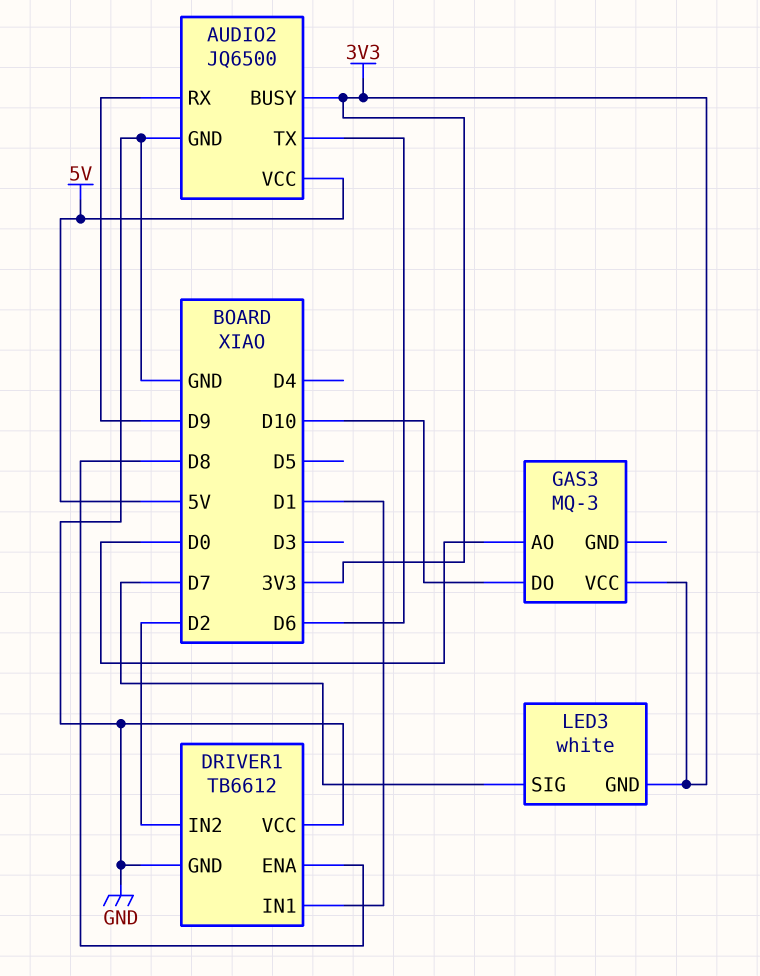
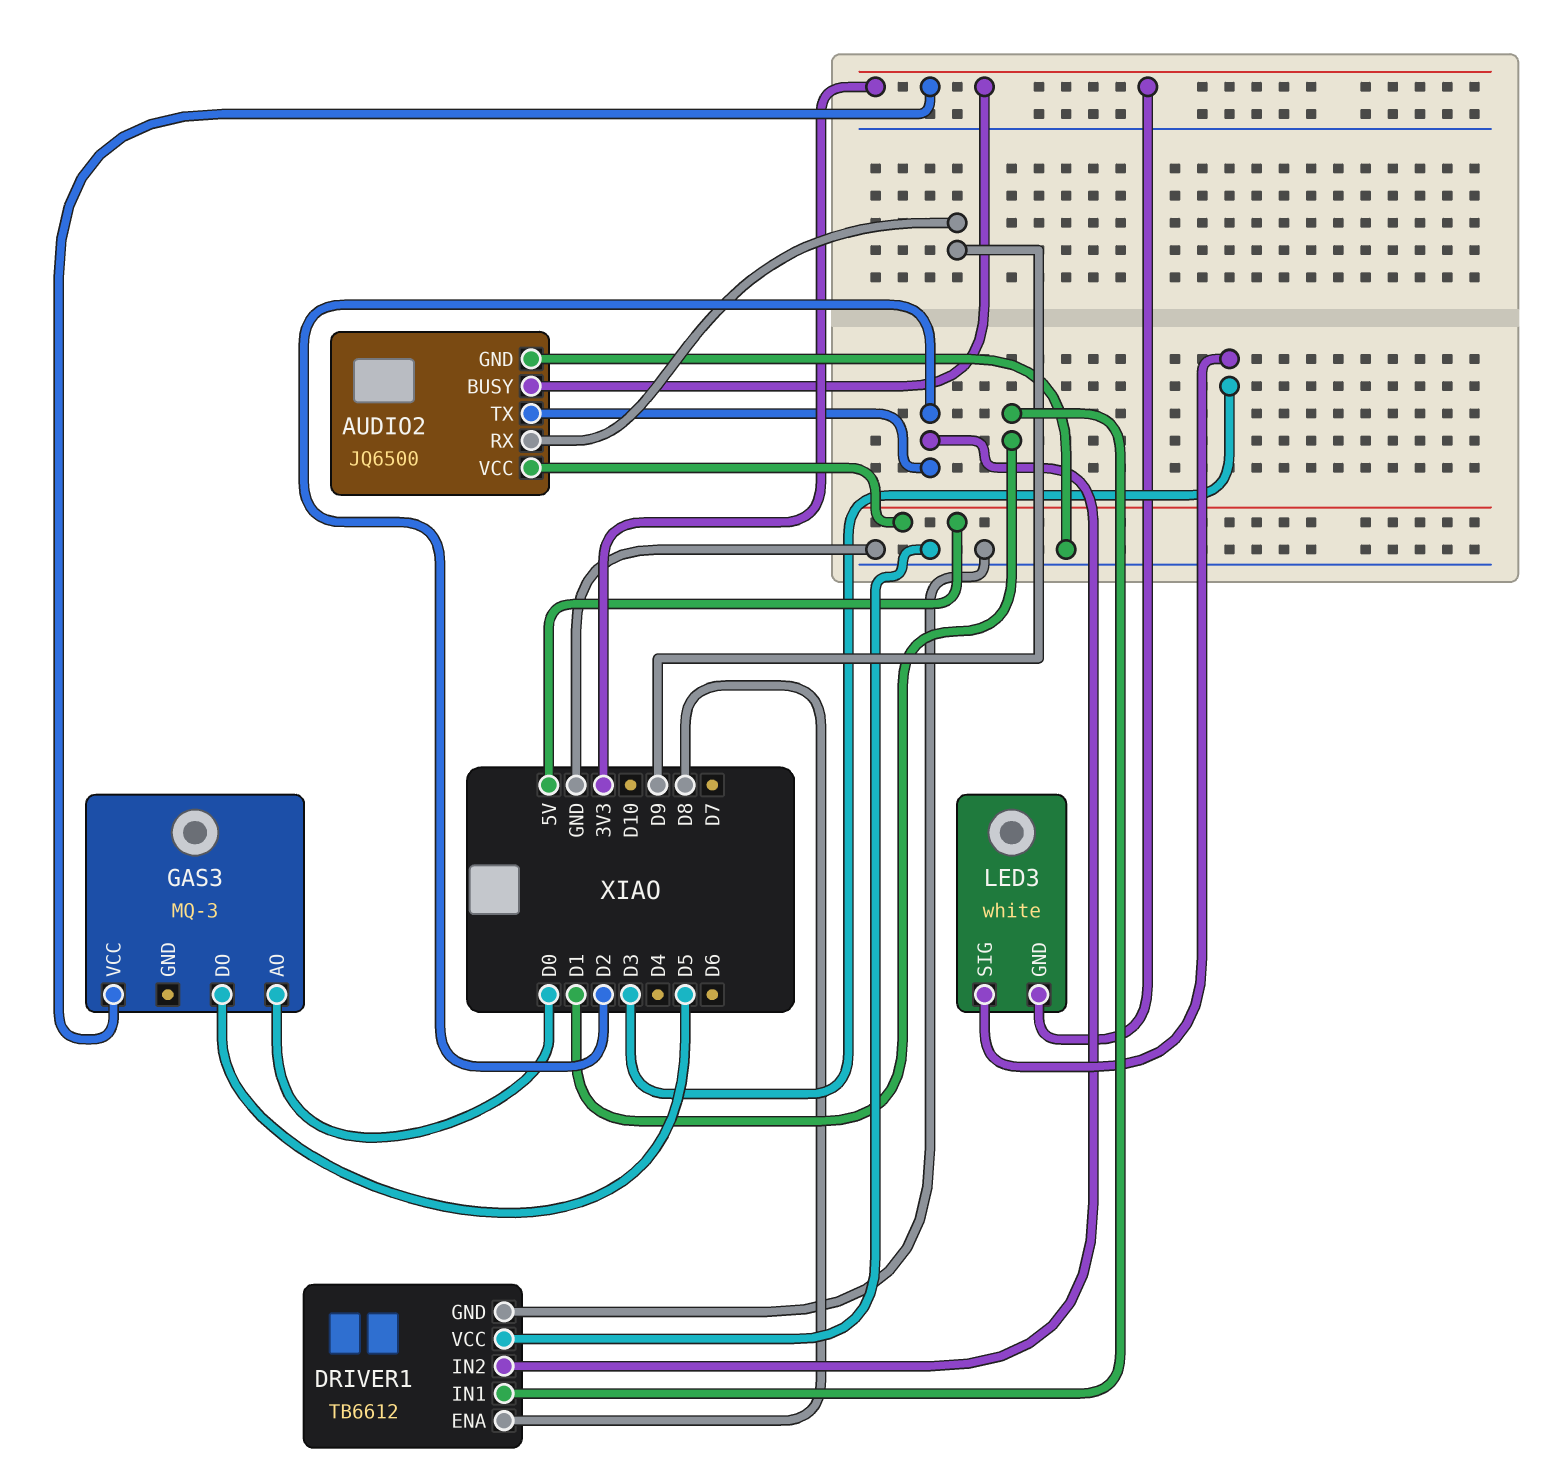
AUDIO2 pin TX: D6 -> D2
GAS3 pin DO: D10 -> D5
LED3 pin SIG: D7 -> D3

